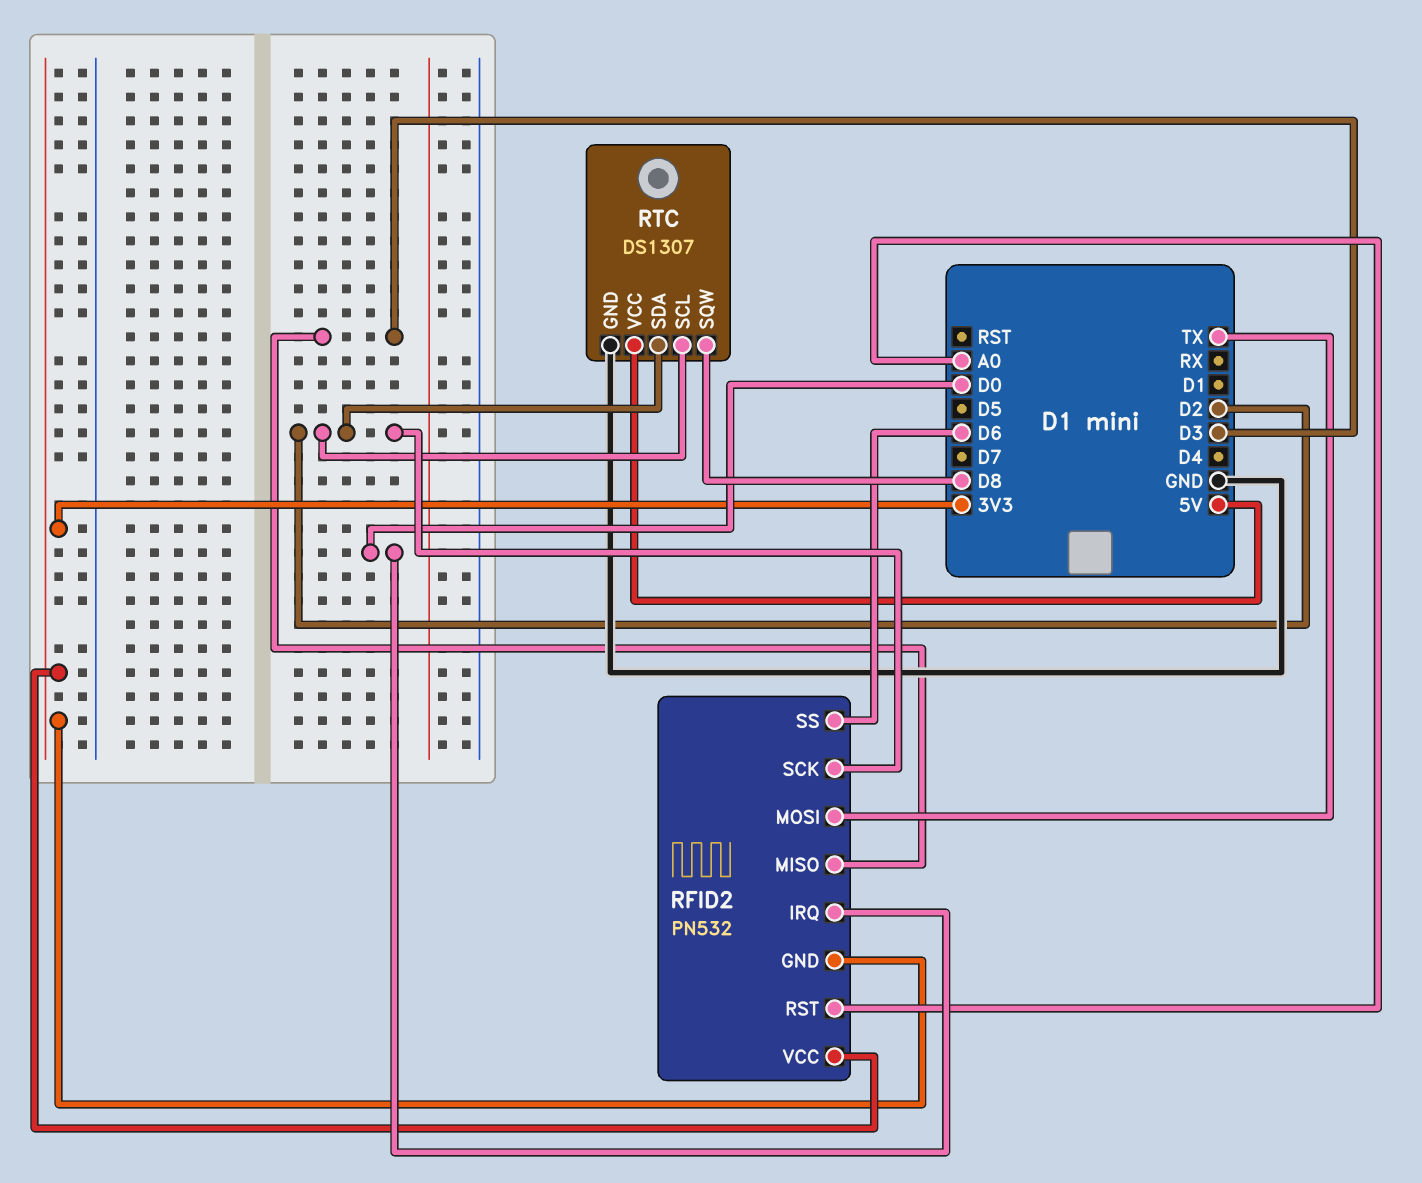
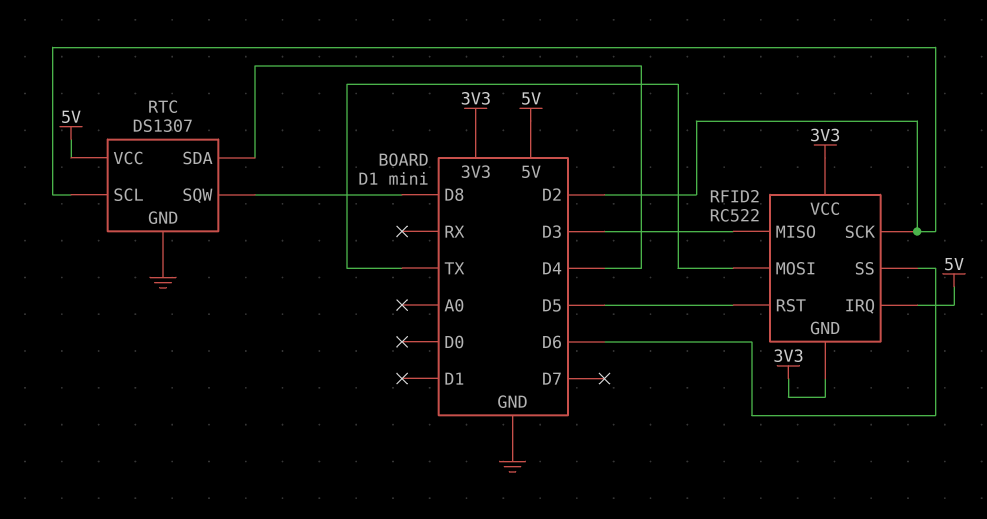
RFID2: PN532 -> RC522
RFID2 pin IRQ: D0 -> 5V
RFID2 pin RST: A0 -> D5
RTC pin SDA: D2 -> D4

